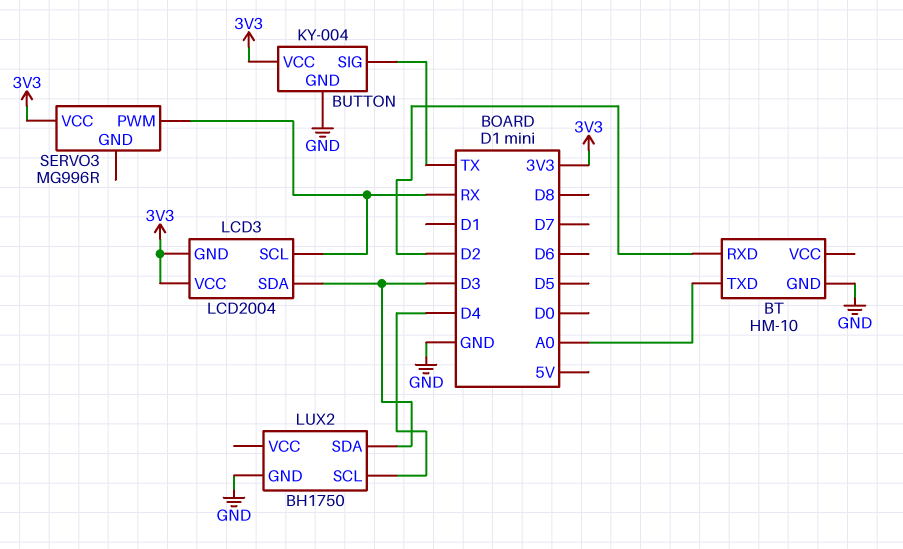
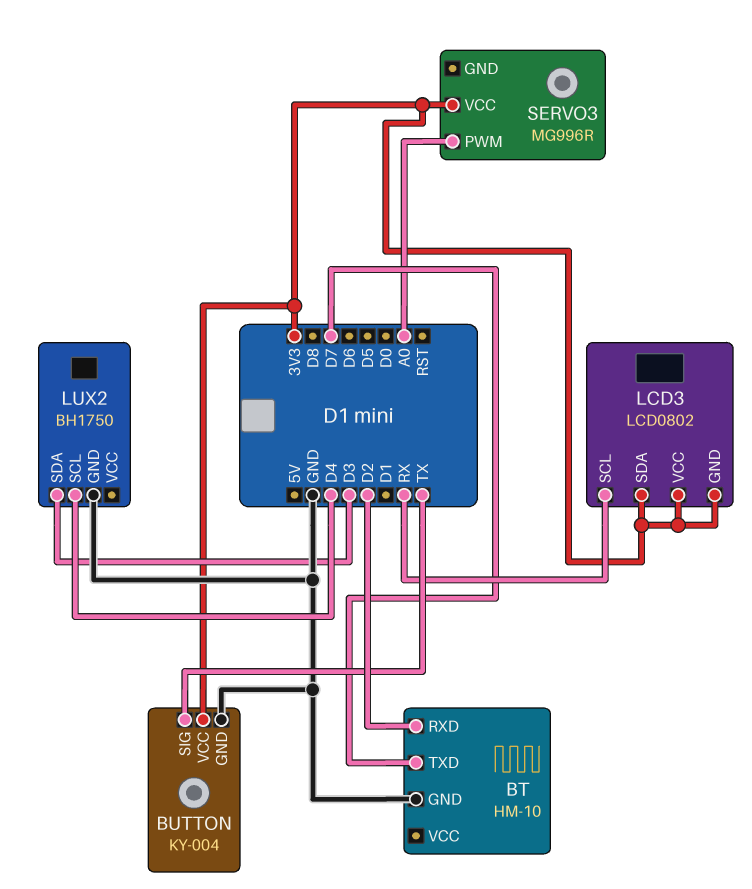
BT pin TXD: A0 -> D7
LCD3: LCD2004 -> LCD0802
LCD3 pin SDA: D3 -> 3V3
SERVO3 pin PWM: RX -> A0

